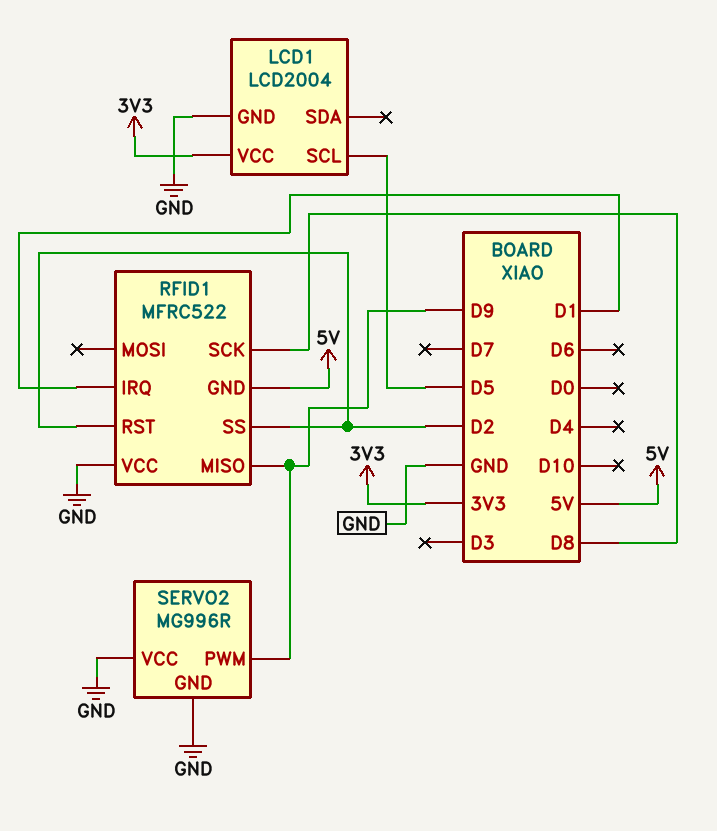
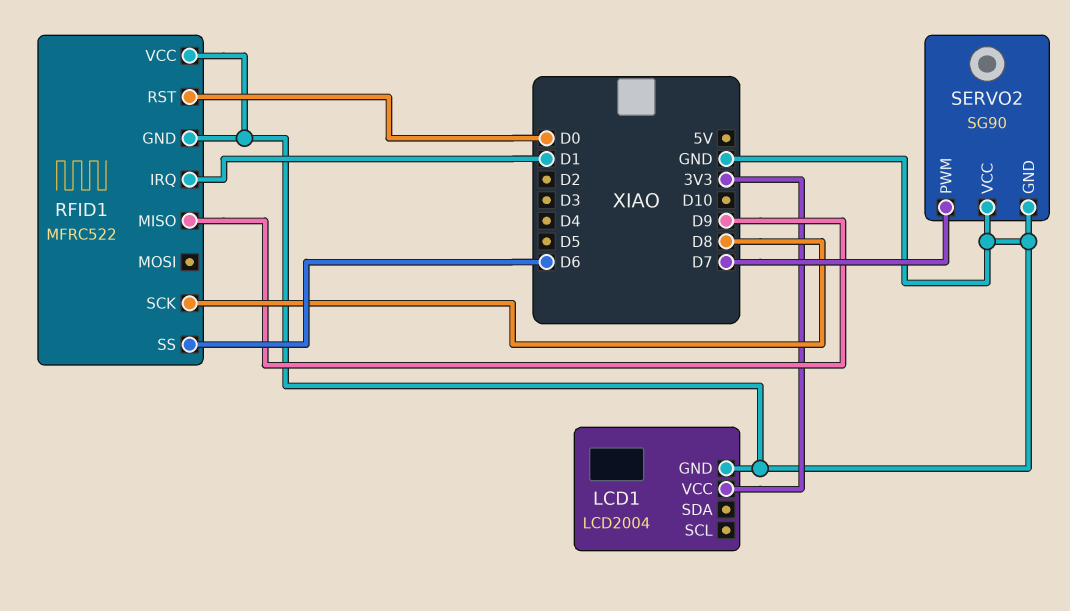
LCD1 pin SCL: D5 -> none
RFID1 pin GND: 5V -> GND
RFID1 pin RST: D2 -> D0
RFID1 pin SS: D2 -> D6
SERVO2: MG996R -> SG90
SERVO2 pin PWM: D9 -> D7

